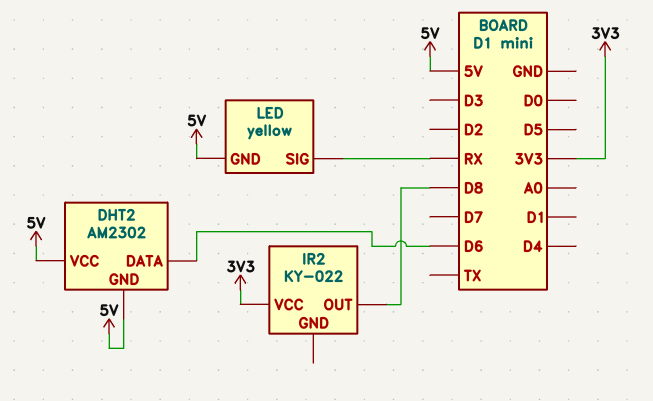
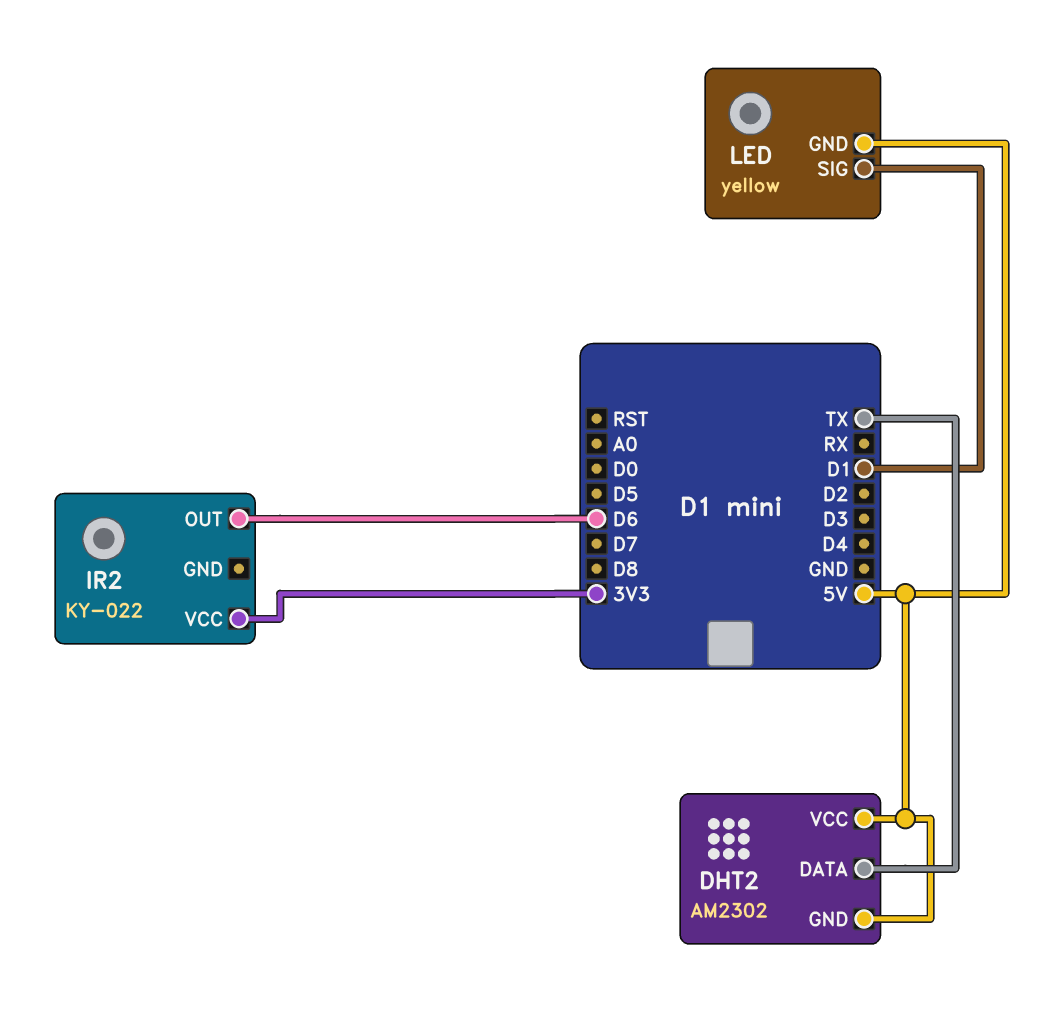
DHT2 pin DATA: D6 -> TX
IR2 pin OUT: D8 -> D6
LED pin SIG: RX -> D1

